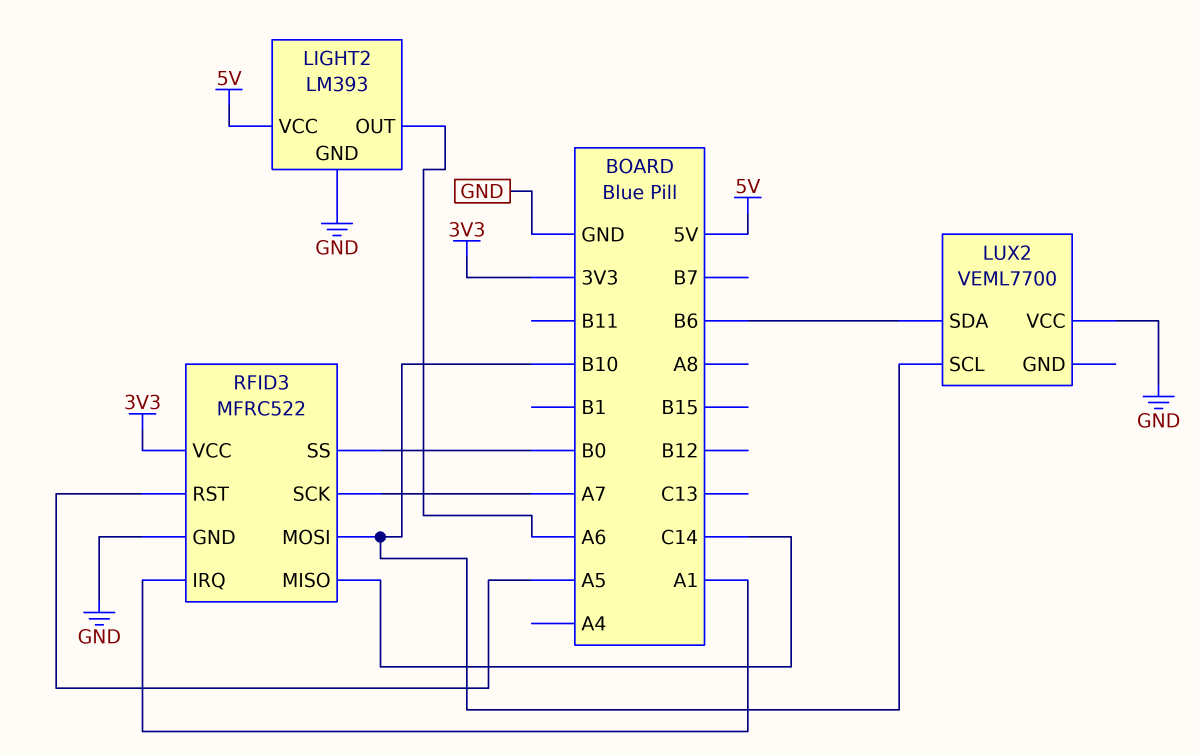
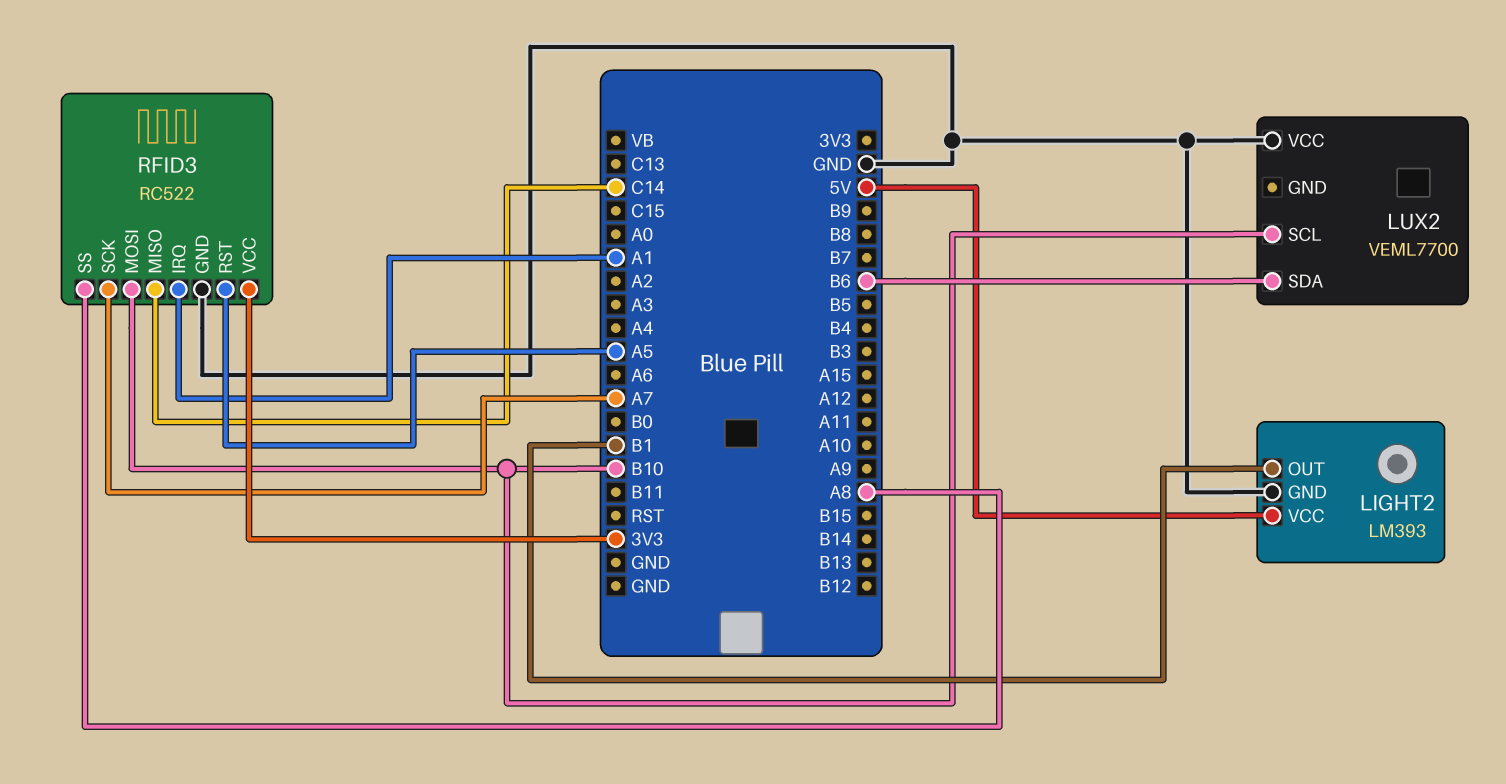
LIGHT2 pin OUT: A6 -> B1
RFID3: MFRC522 -> RC522
RFID3 pin SS: B0 -> A8

